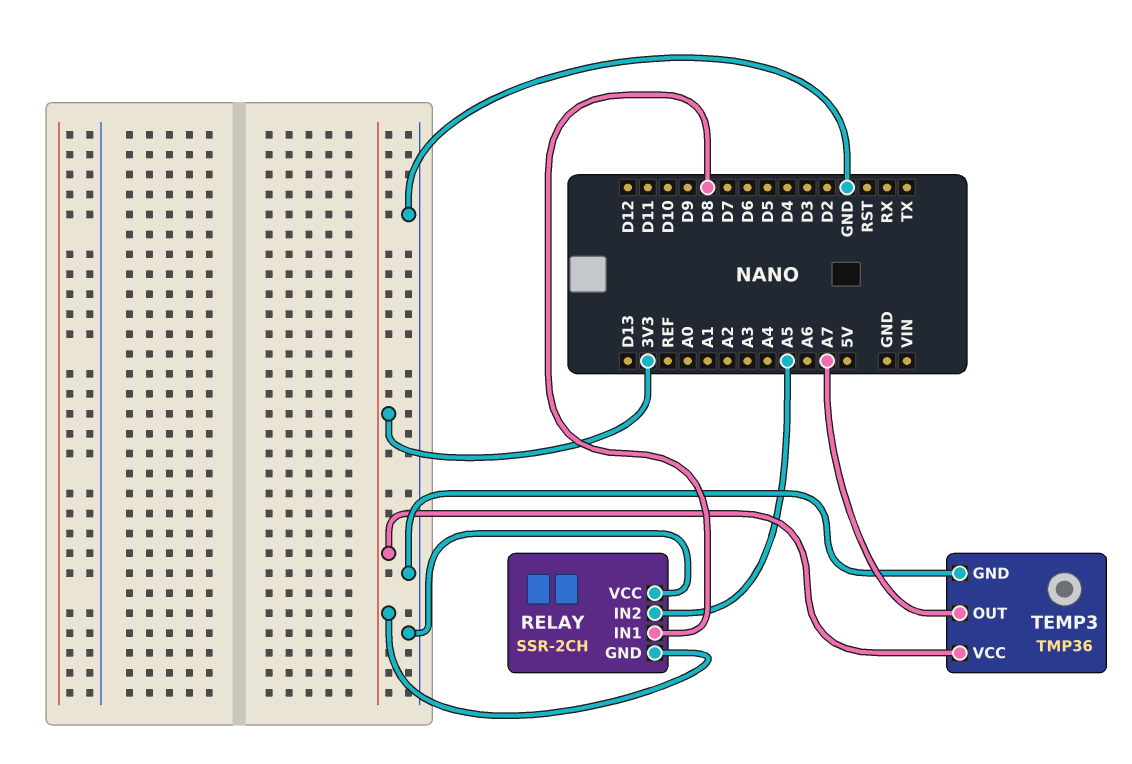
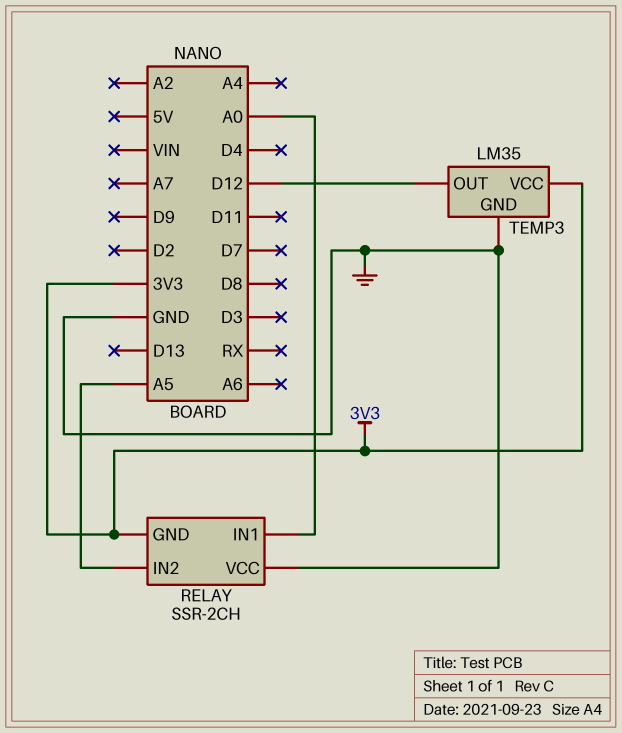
RELAY pin IN1: D8 -> A0
TEMP3: TMP36 -> LM35
TEMP3 pin OUT: A7 -> D12

